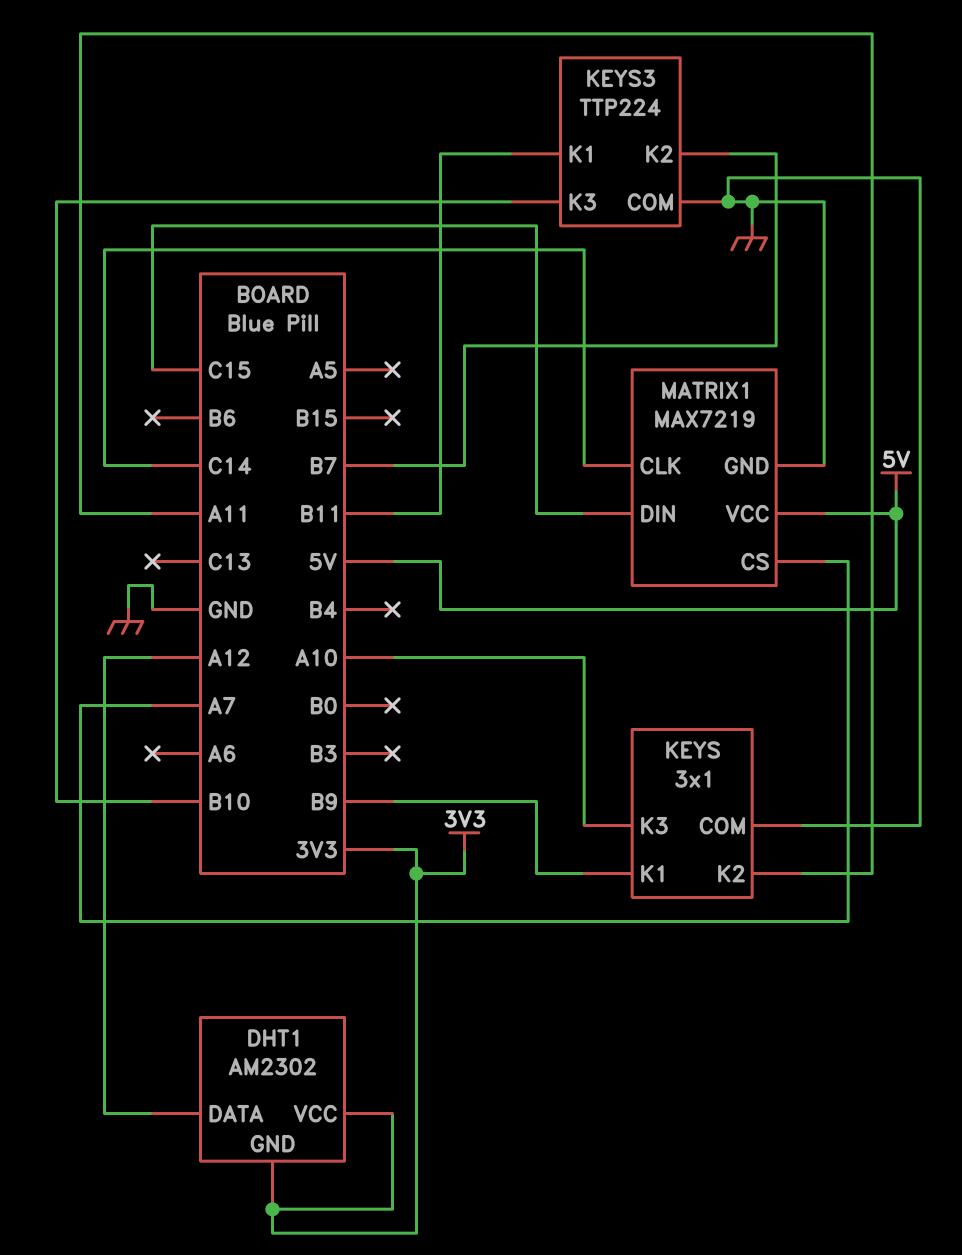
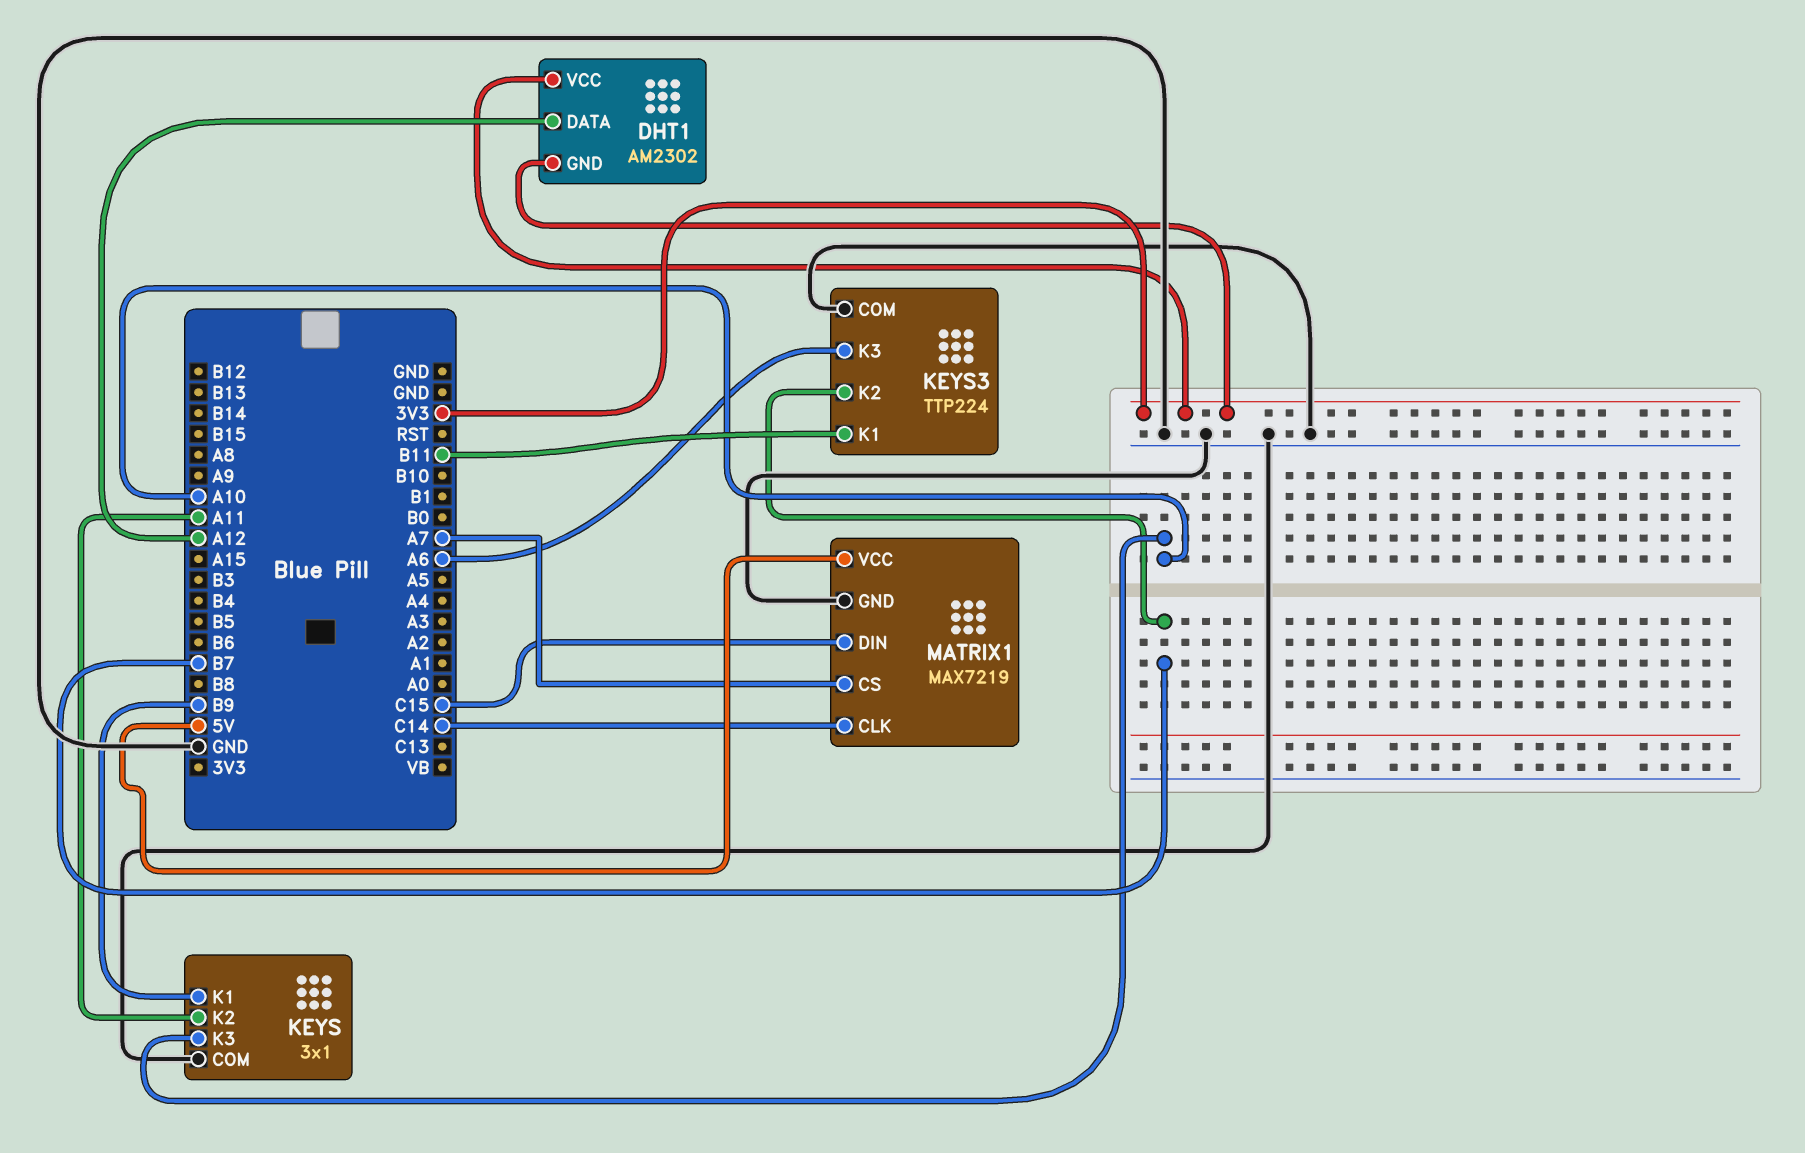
KEYS3 pin K3: B10 -> A6

